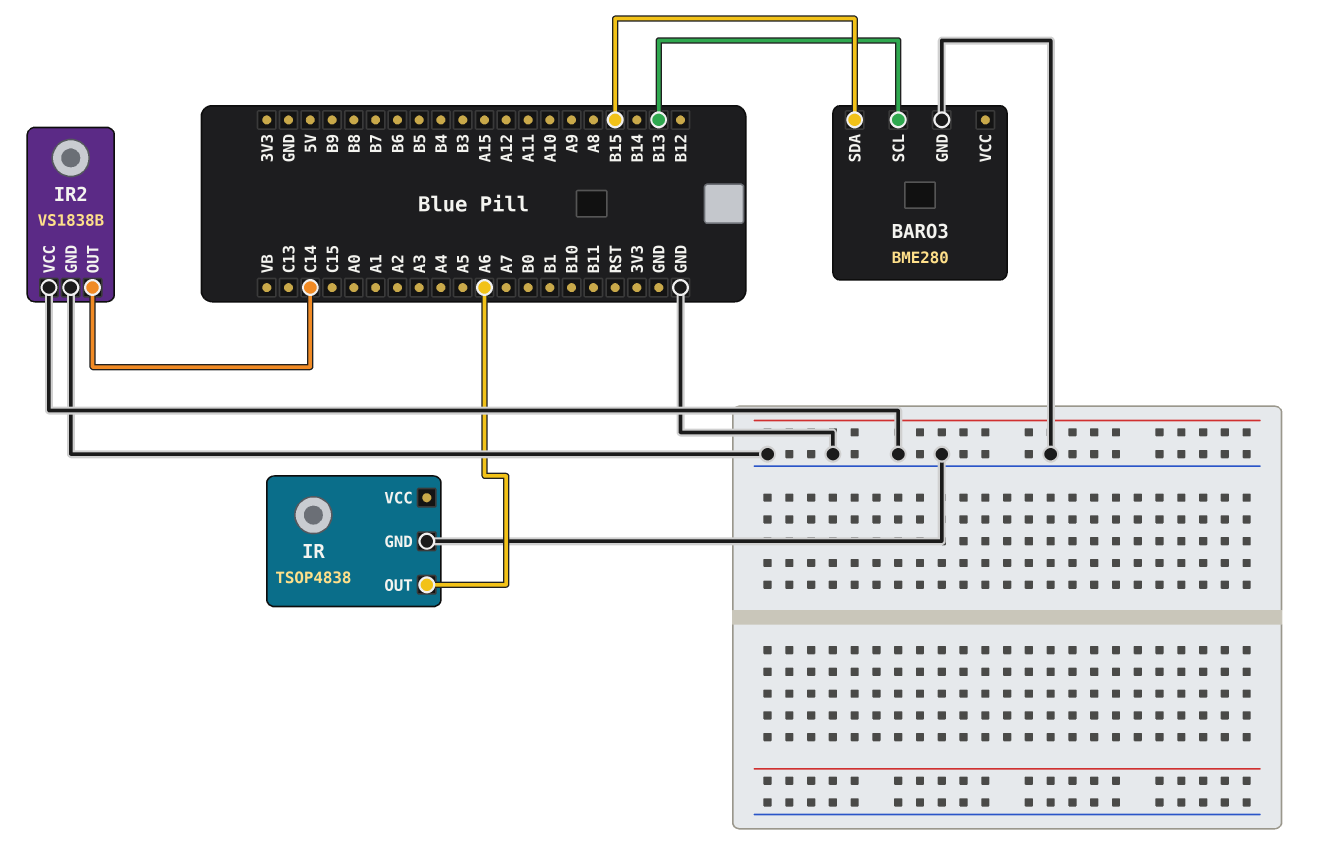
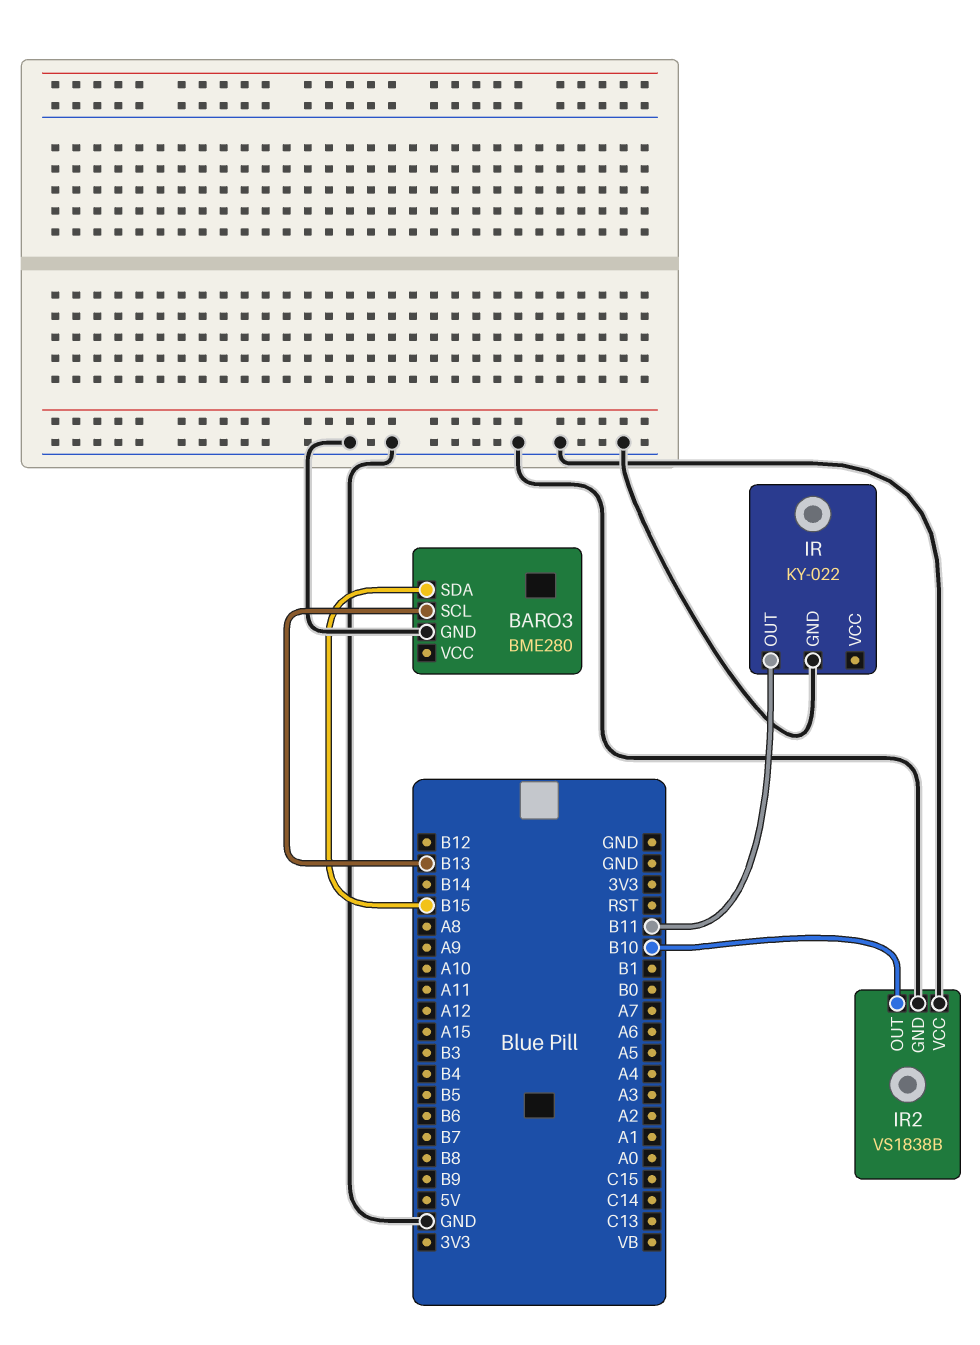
IR: TSOP4838 -> KY-022
IR pin OUT: A6 -> B11
IR2 pin OUT: C14 -> B10

